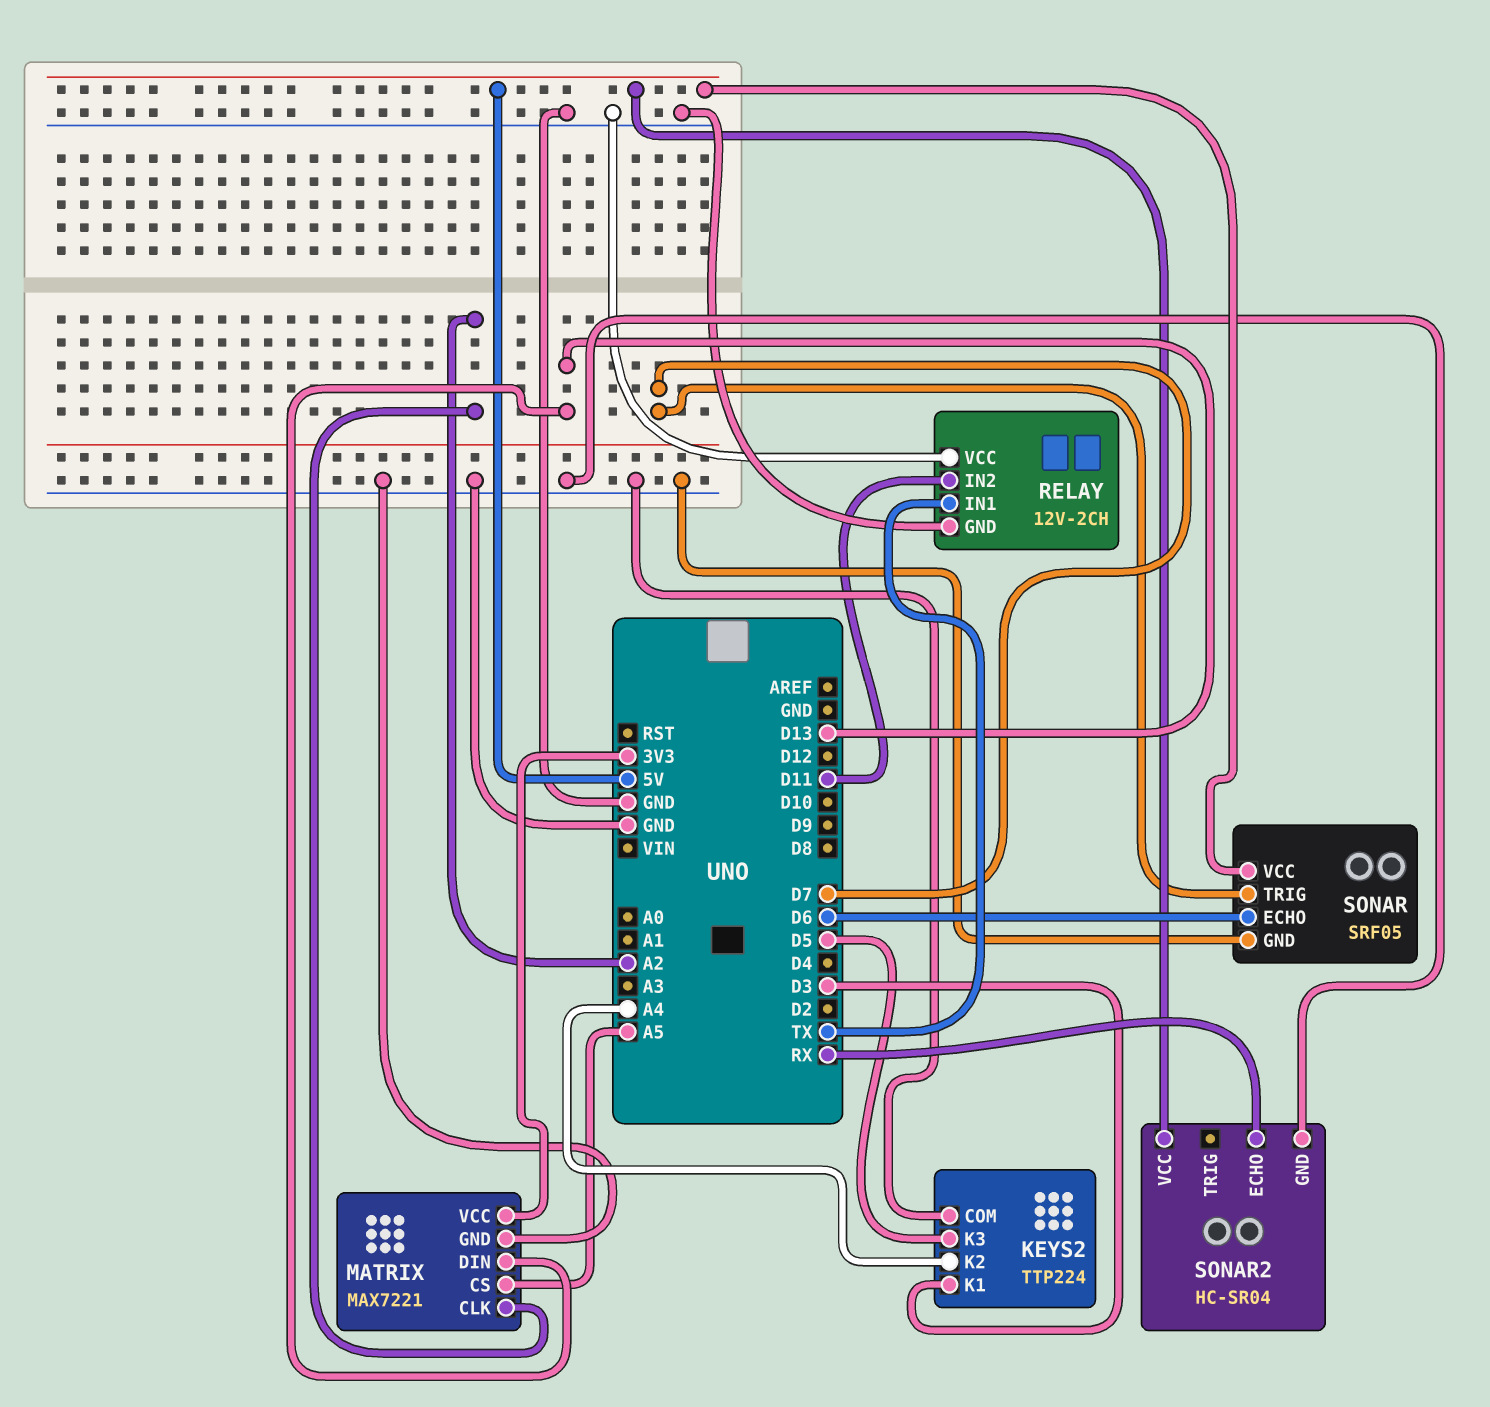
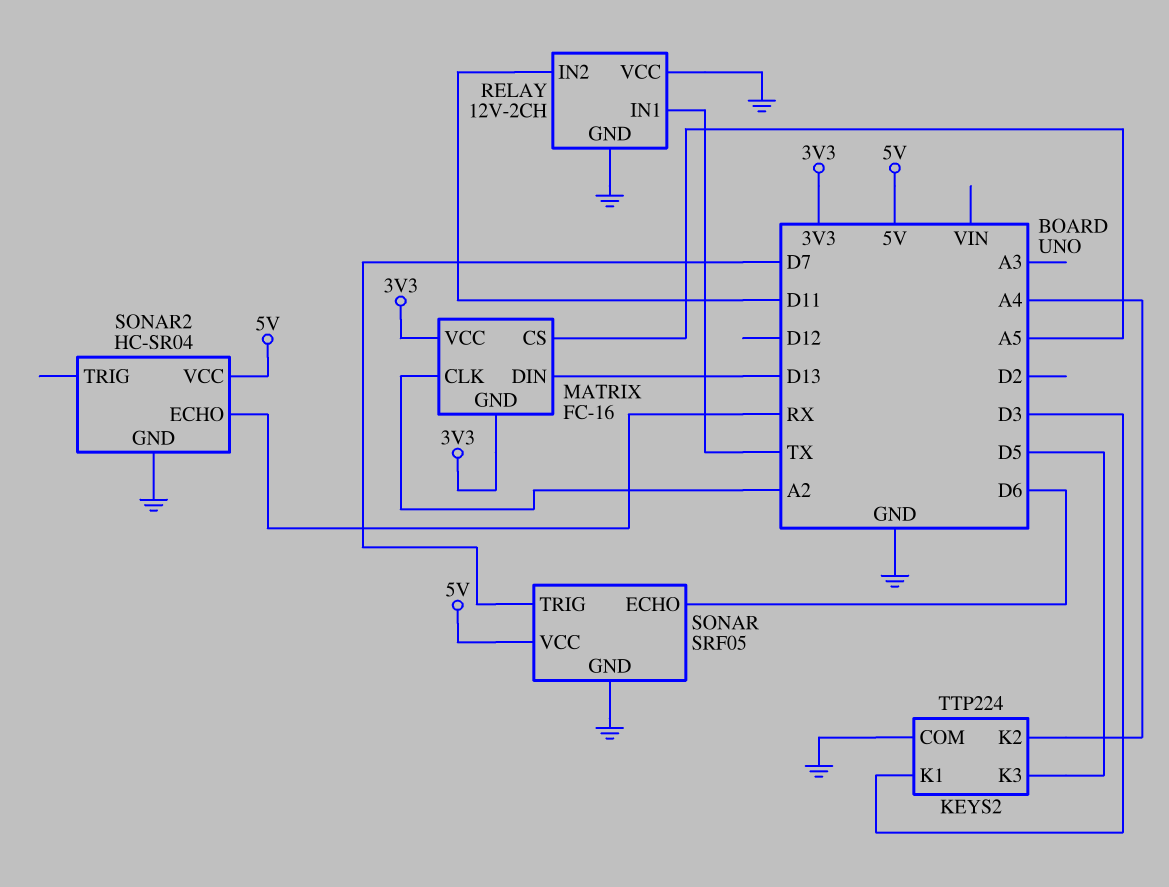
MATRIX: MAX7221 -> FC-16
MATRIX pin GND: GND -> 3V3

